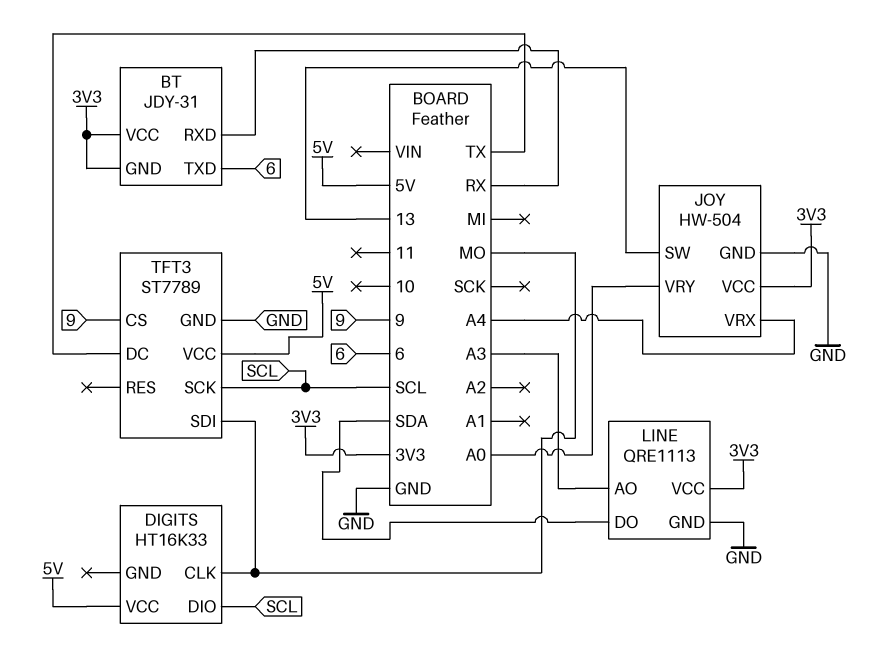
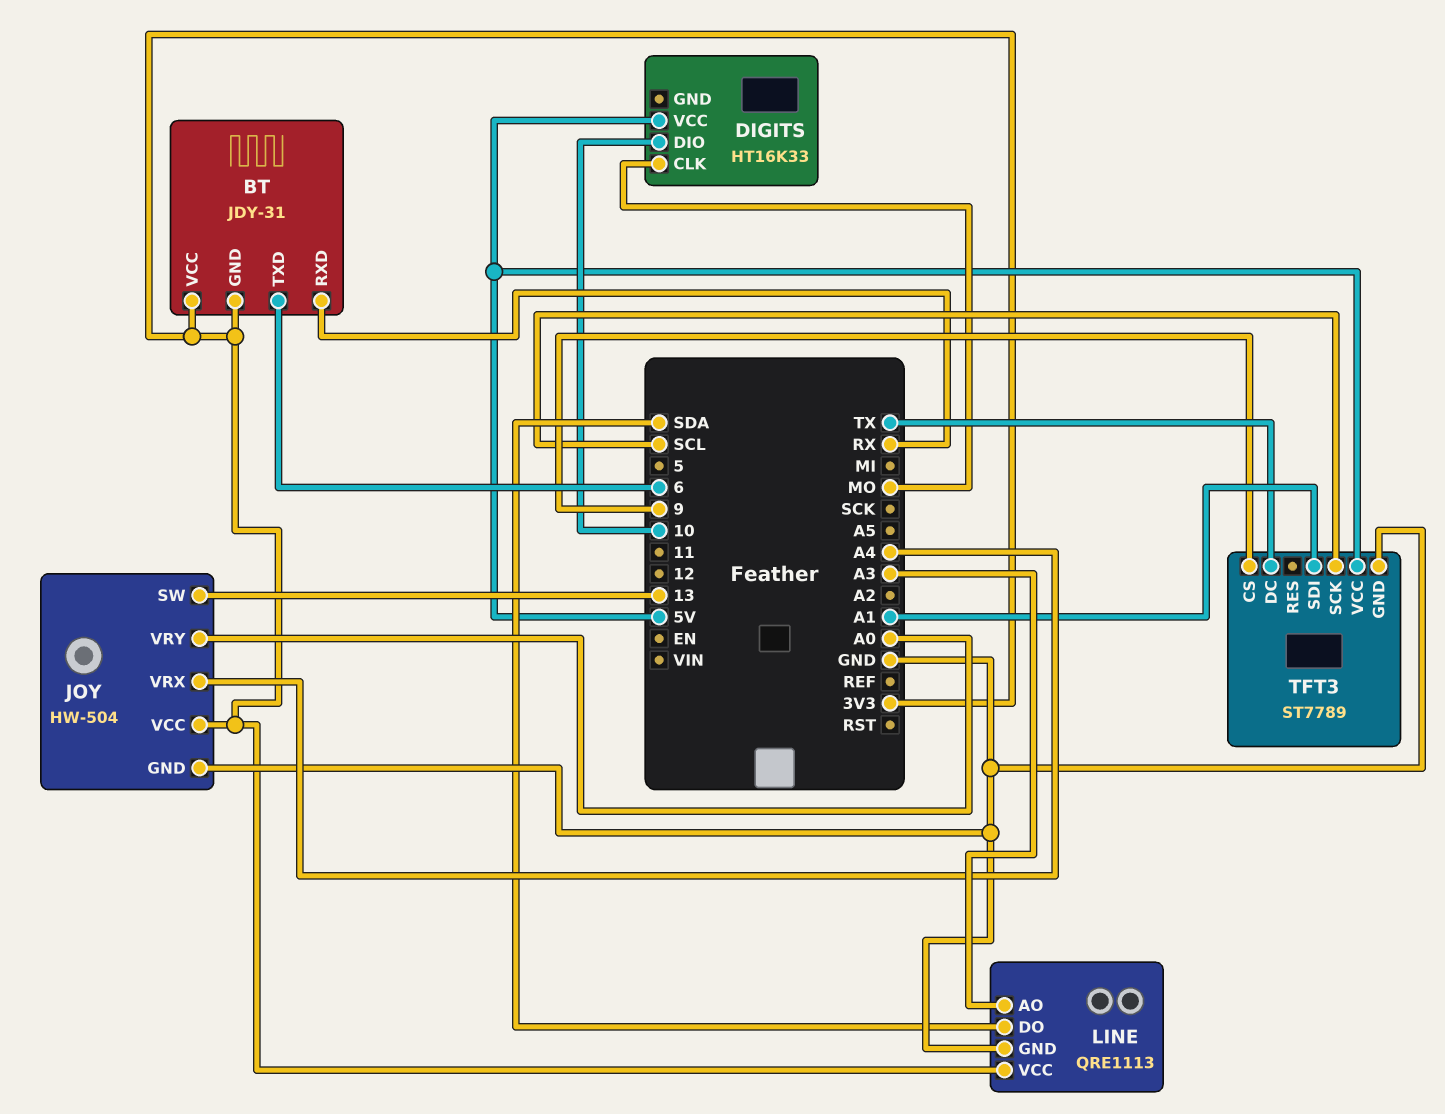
DIGITS pin DIO: SCL -> 10
TFT3 pin SDI: MO -> A1

